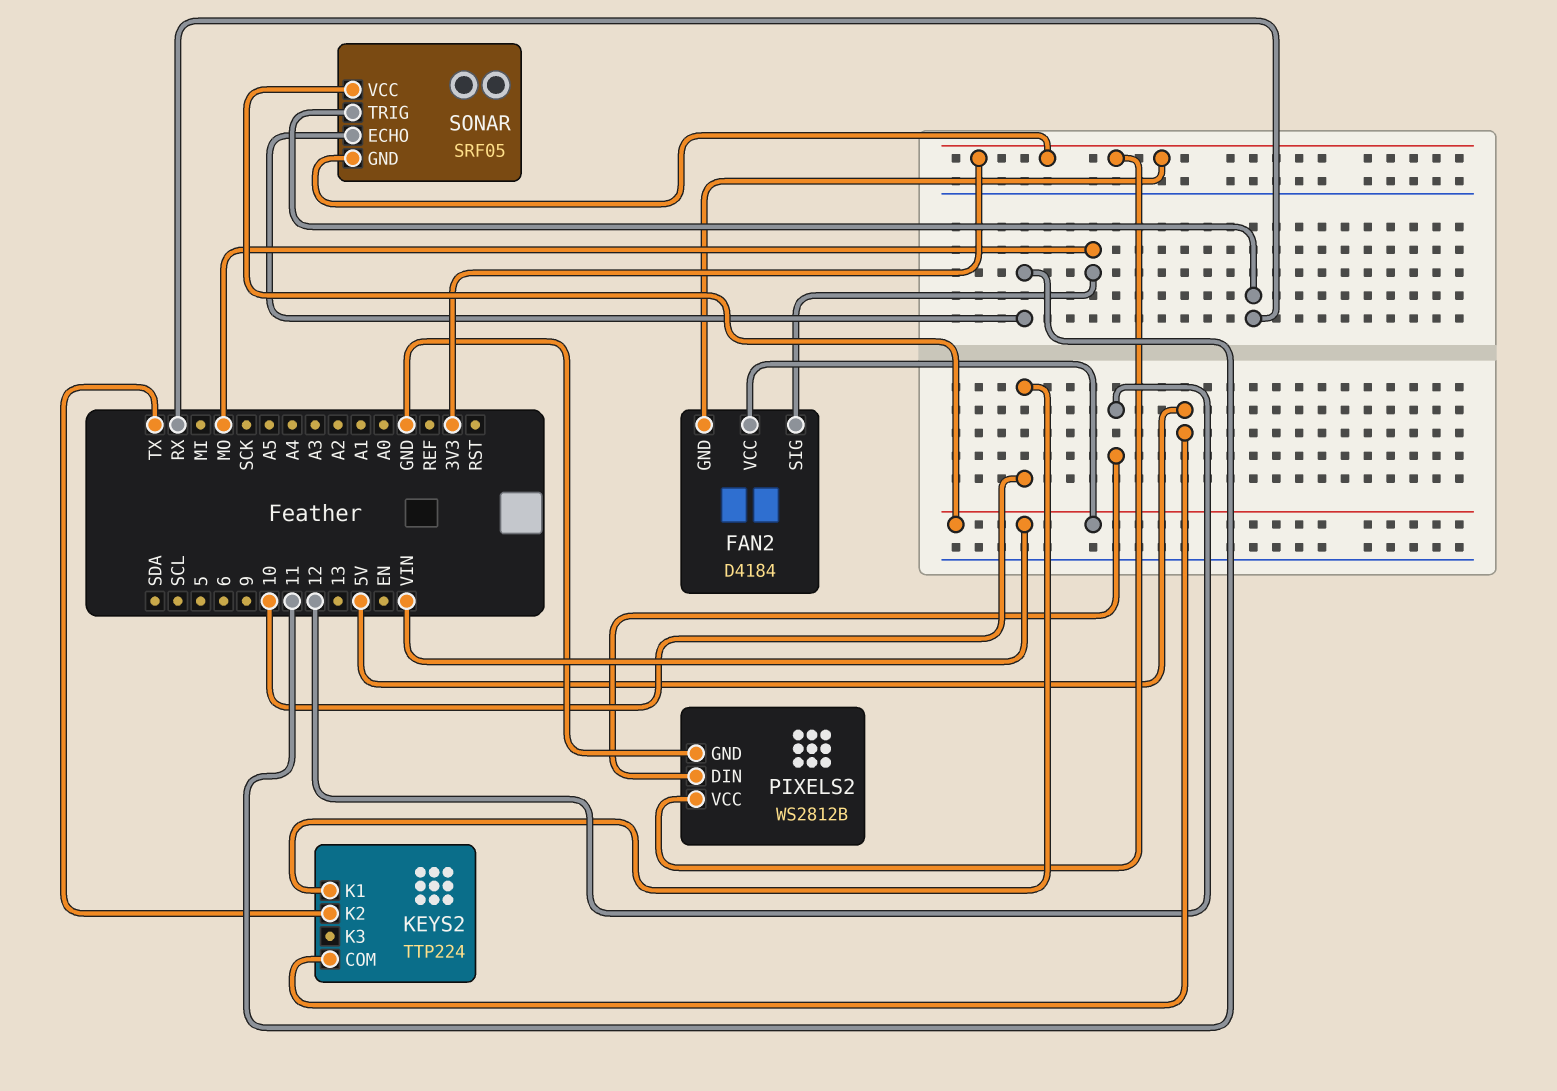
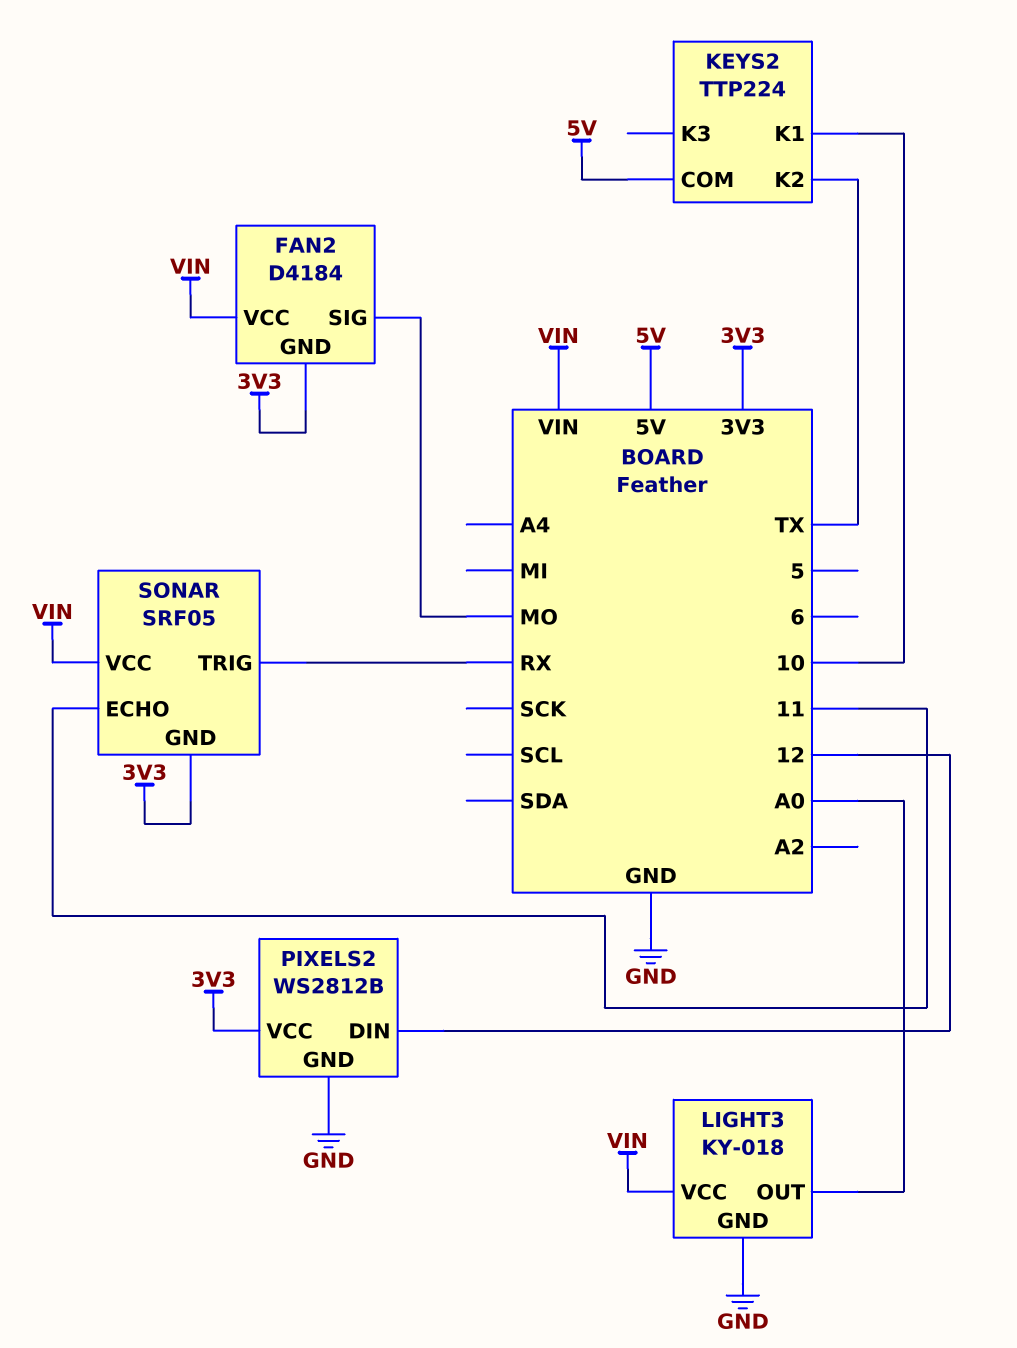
LIGHT3: none -> KY-018
LIGHT3 pin GND: none -> GND
LIGHT3 pin OUT: none -> A0
LIGHT3 pin VCC: none -> VIN

